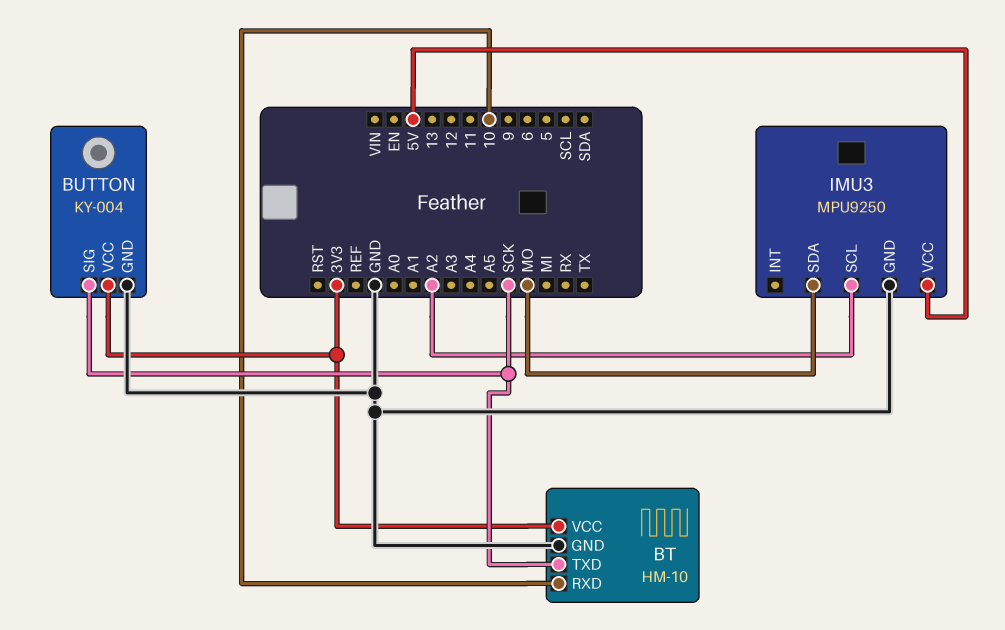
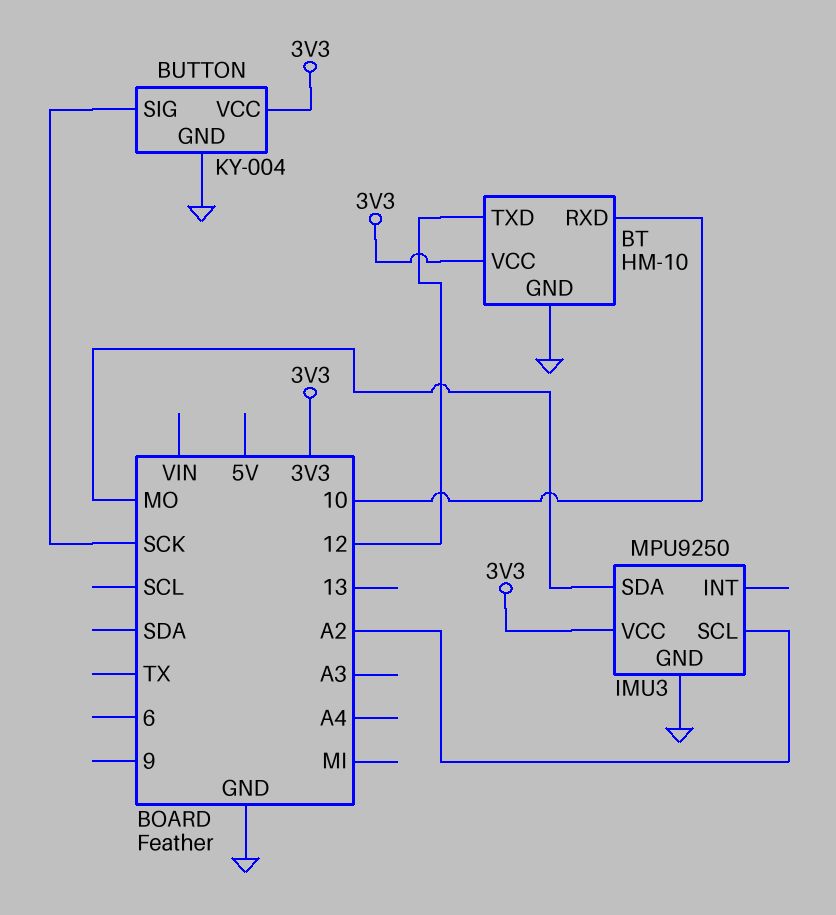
BT pin TXD: SCK -> 12
IMU3 pin VCC: 5V -> 3V3

